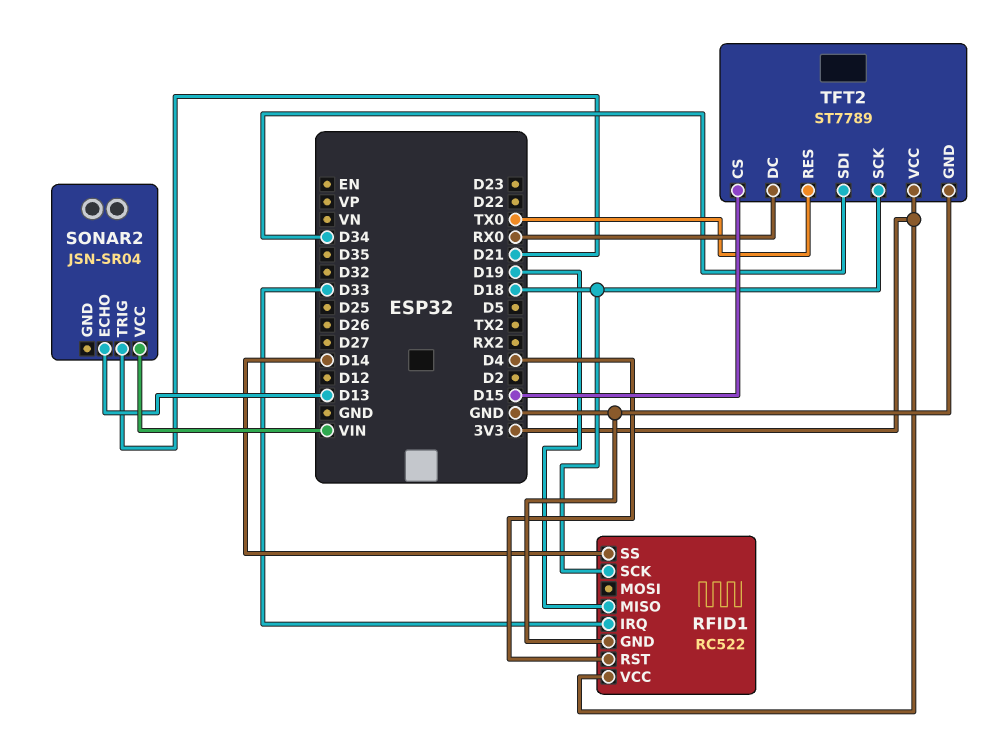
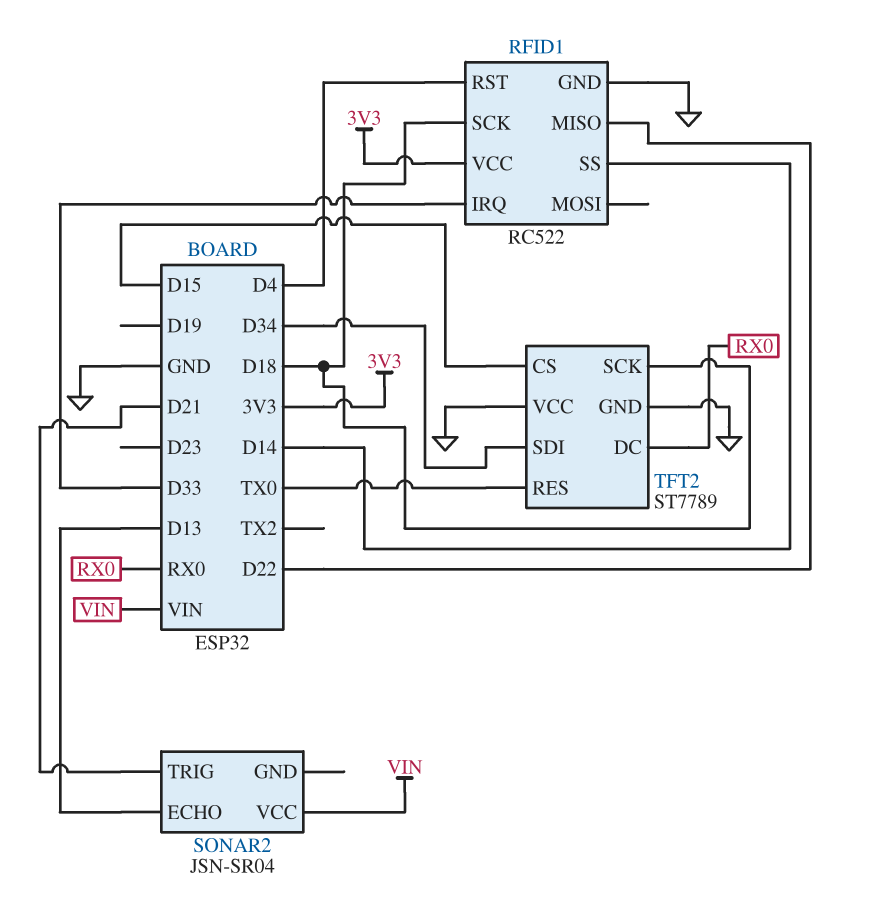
RFID1 pin MISO: D19 -> D22
TFT2 pin VCC: 3V3 -> GND

